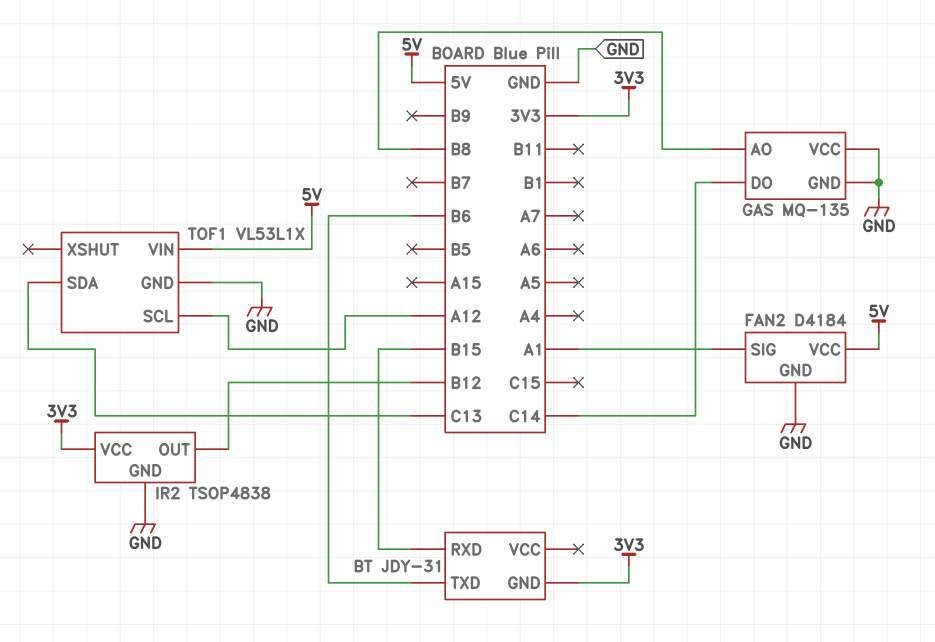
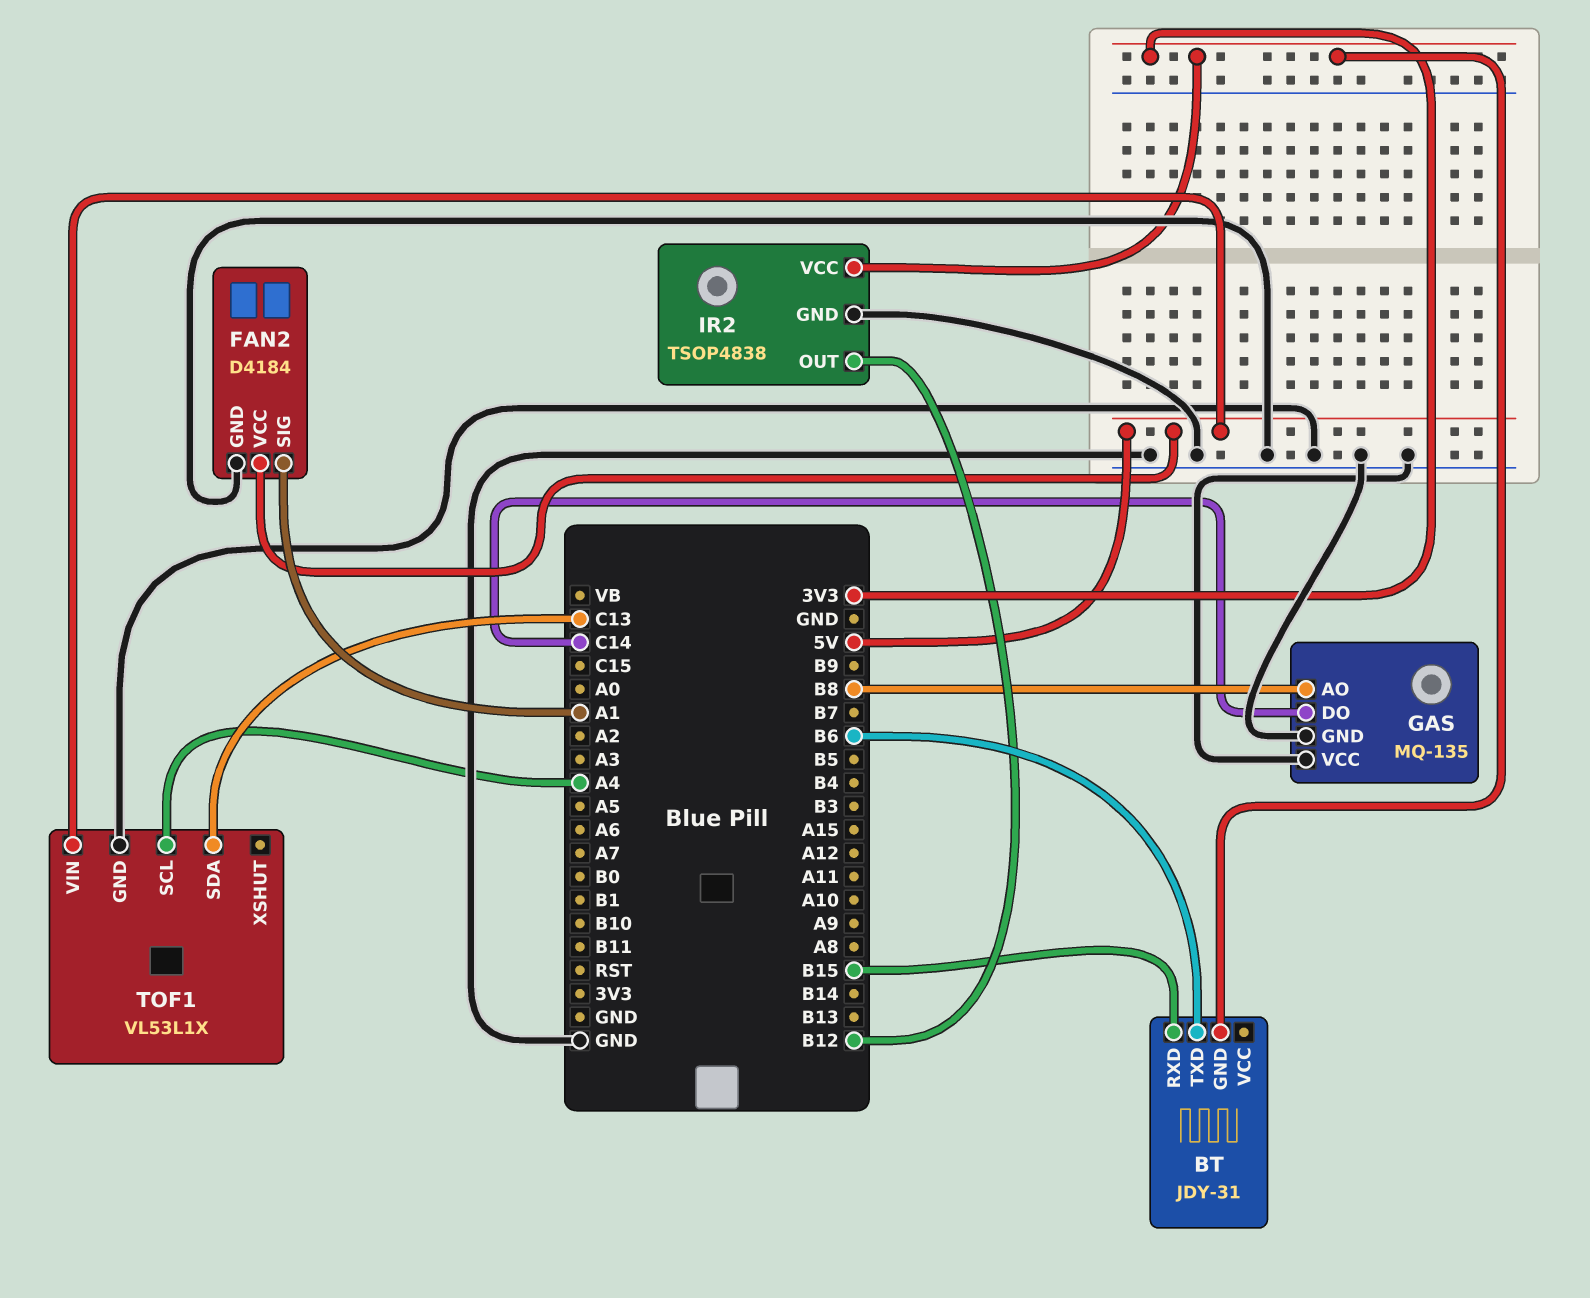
TOF1 pin SCL: A12 -> A4

